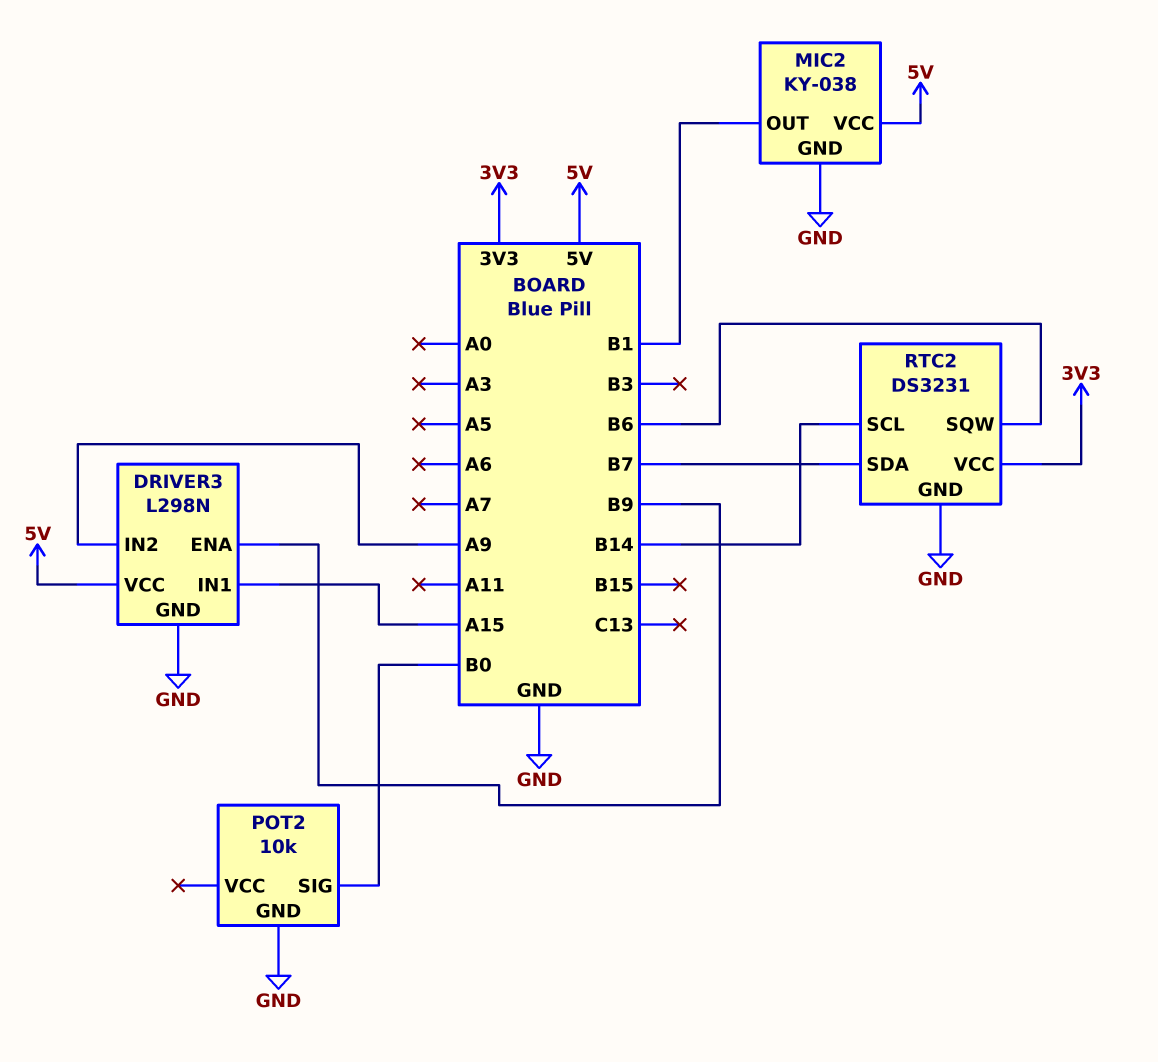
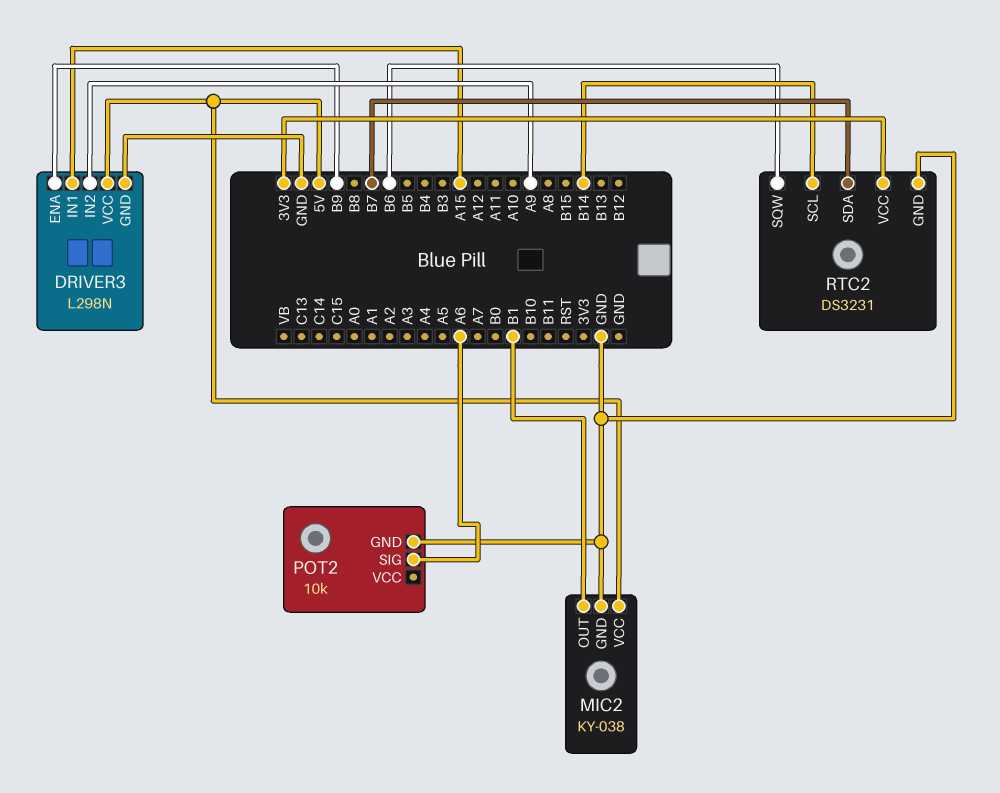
POT2 pin SIG: B0 -> A6

